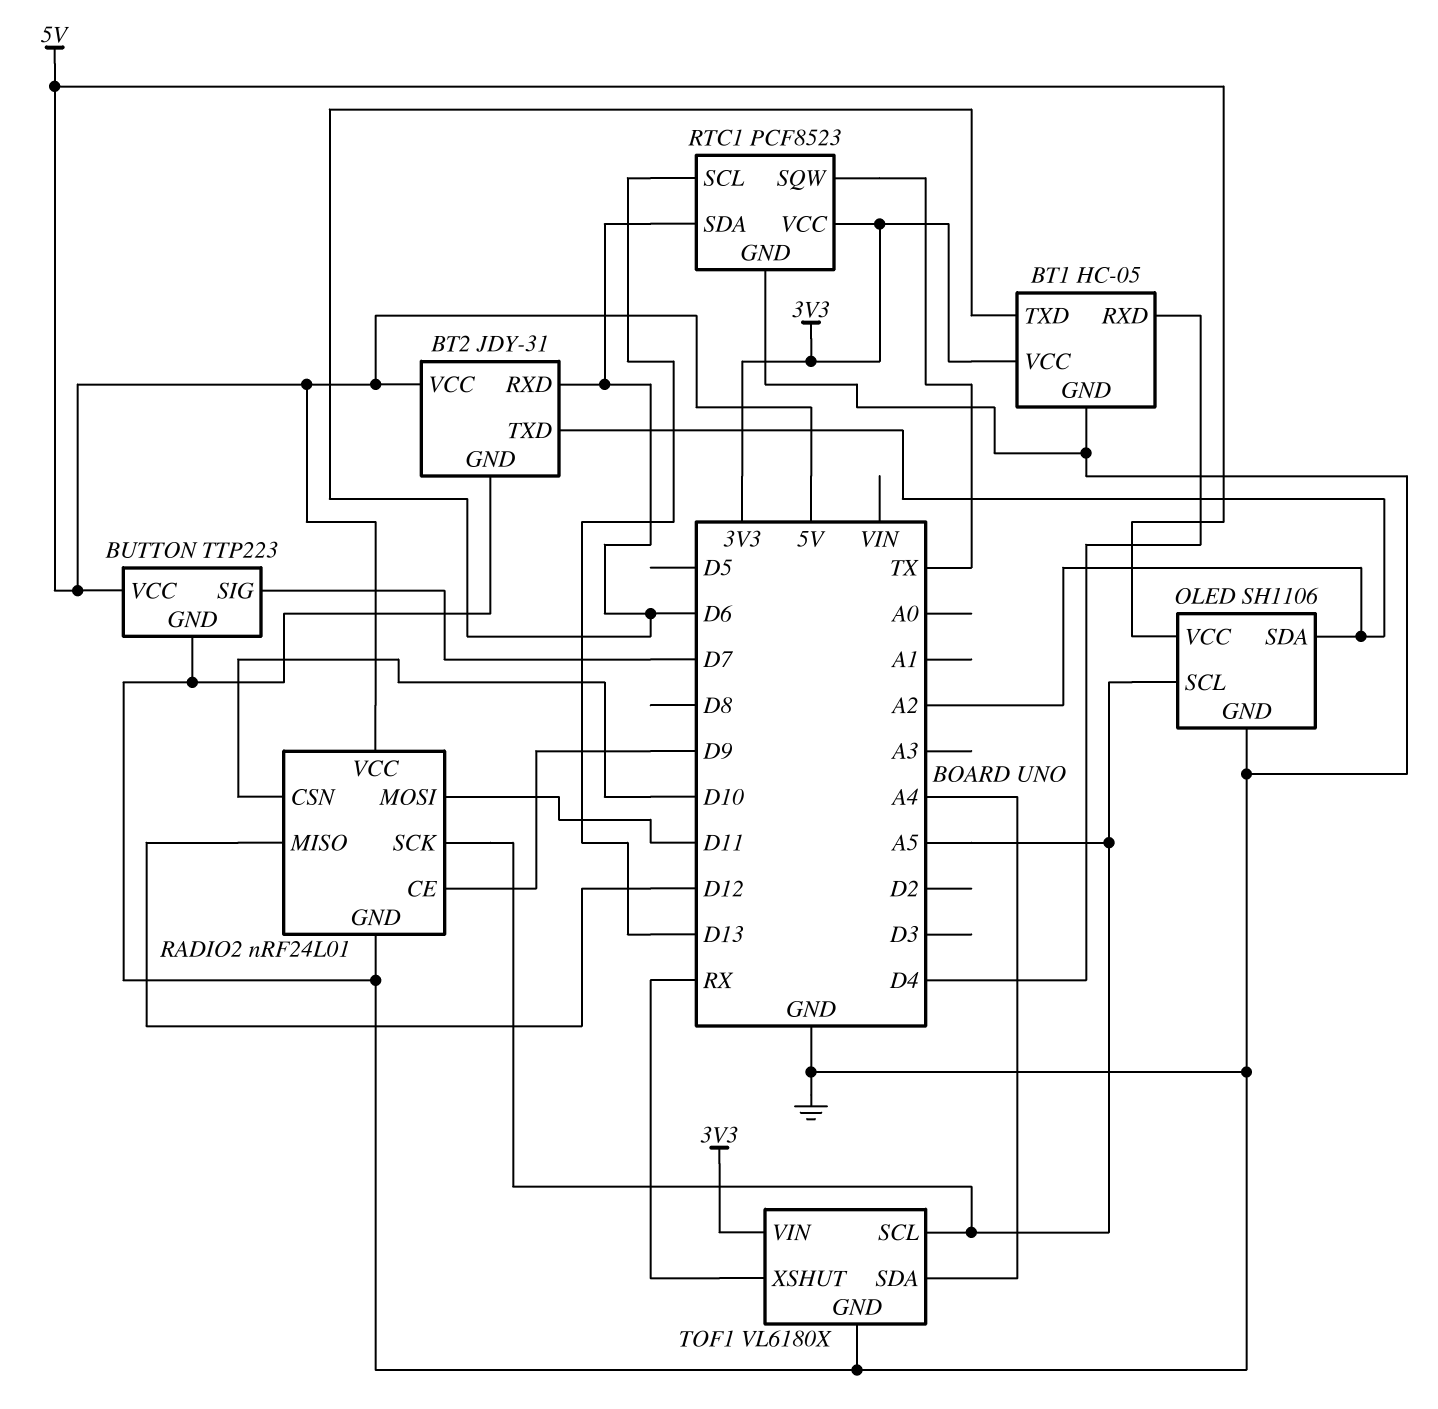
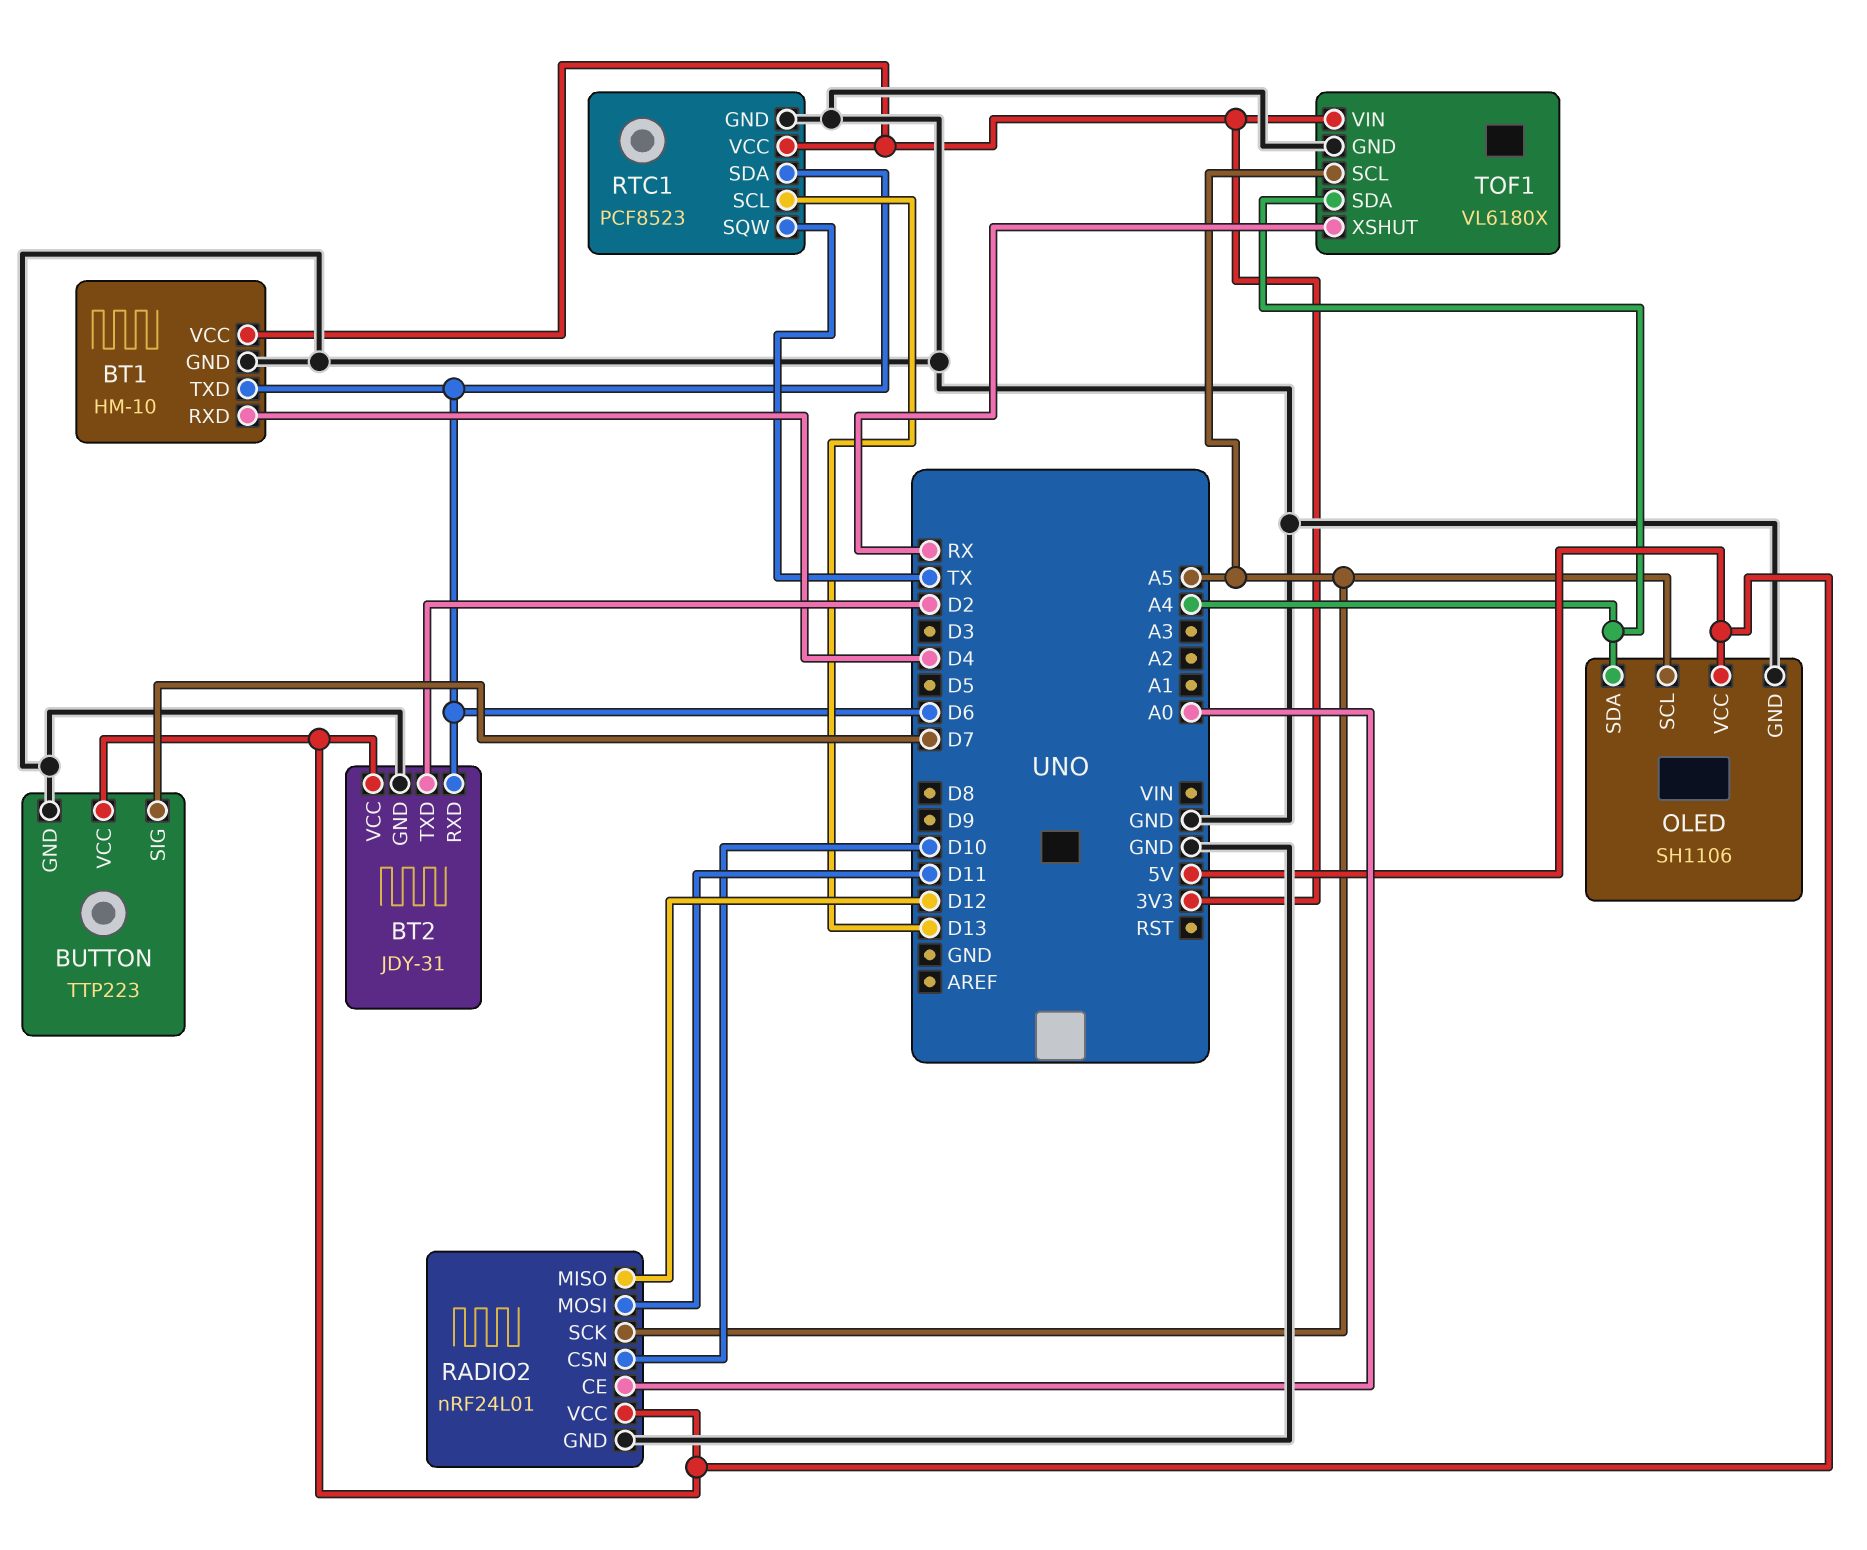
BT1: HC-05 -> HM-10
BT2 pin TXD: A2 -> D2
OLED pin SDA: A2 -> A4
RADIO2 pin CE: D9 -> A0

